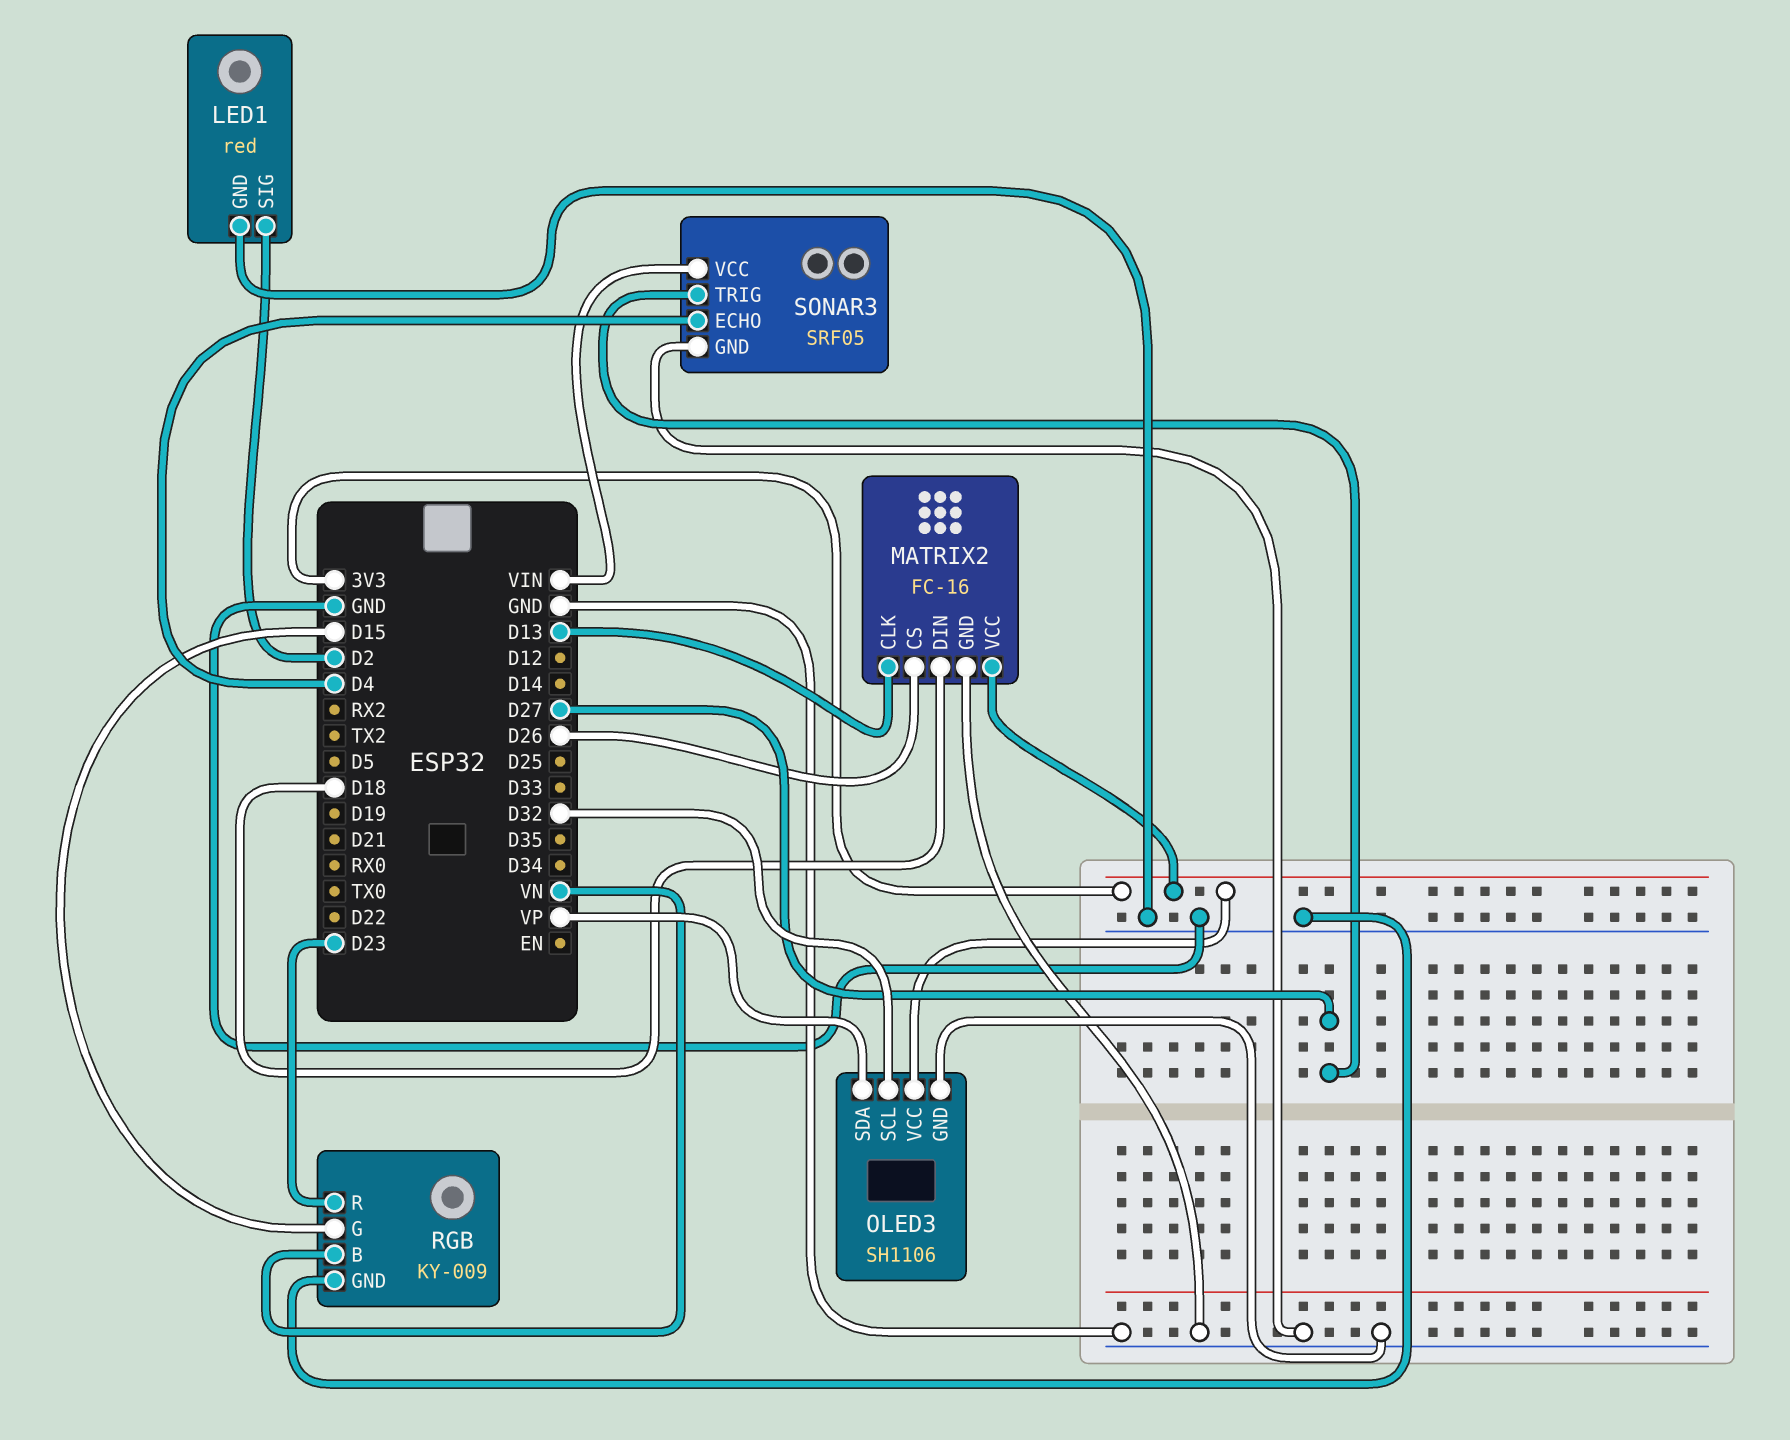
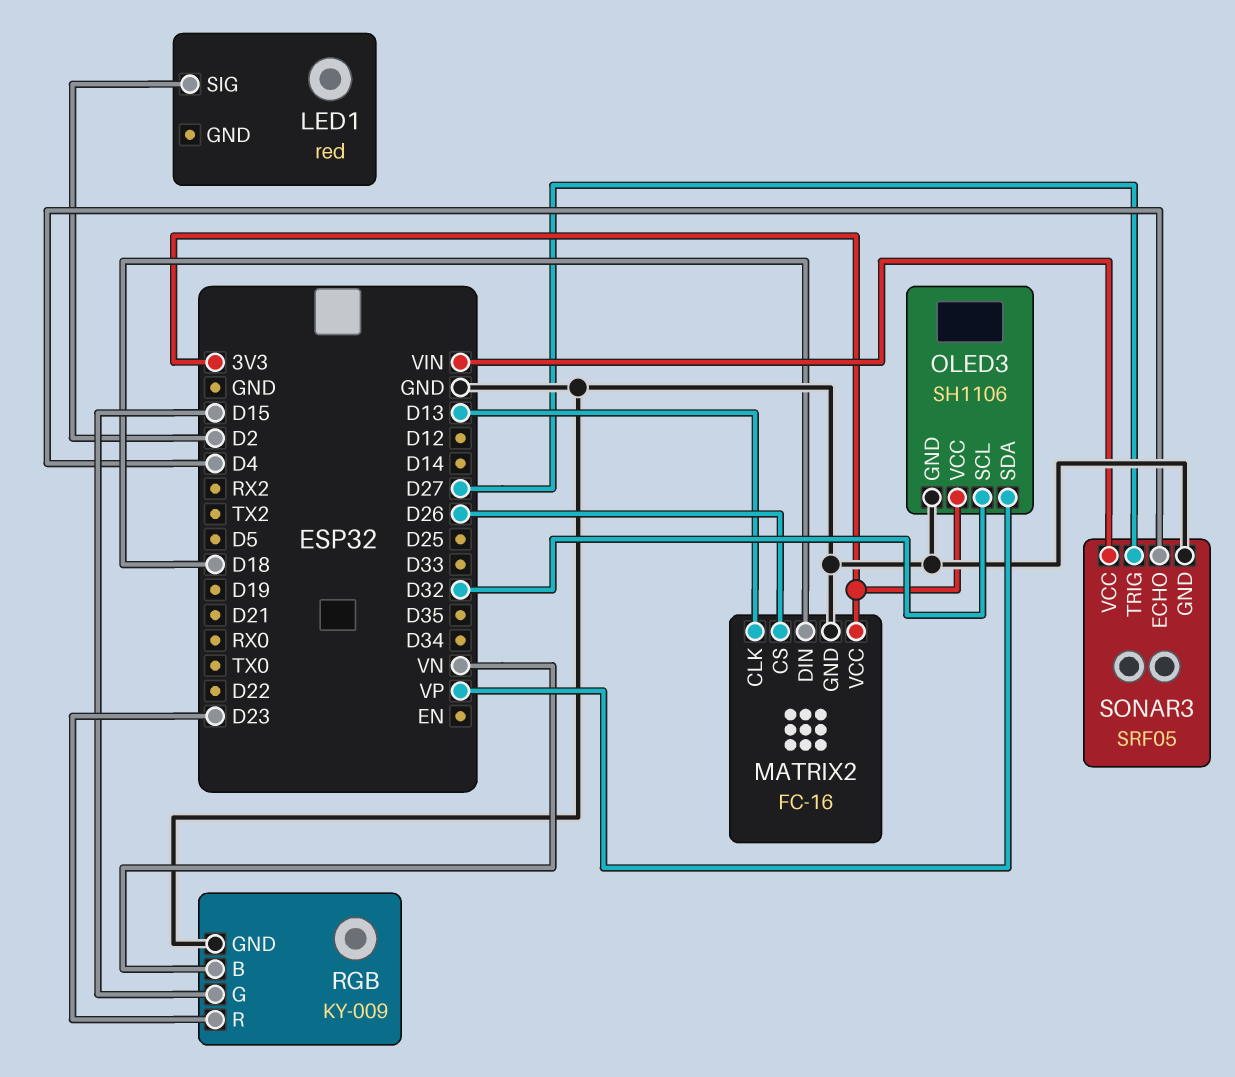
LED1 pin GND: GND -> none

